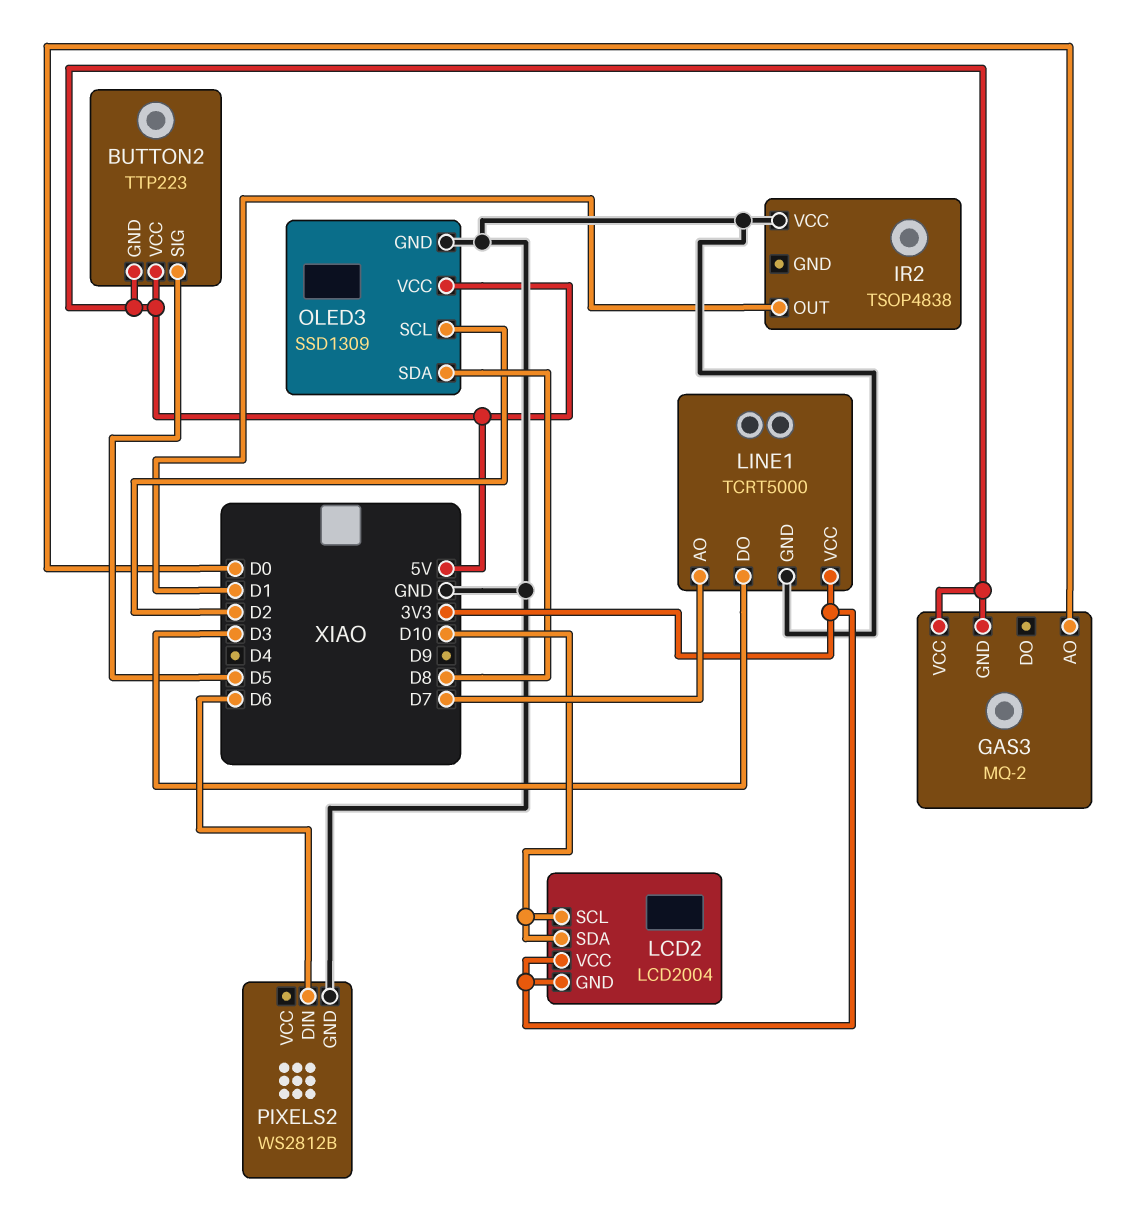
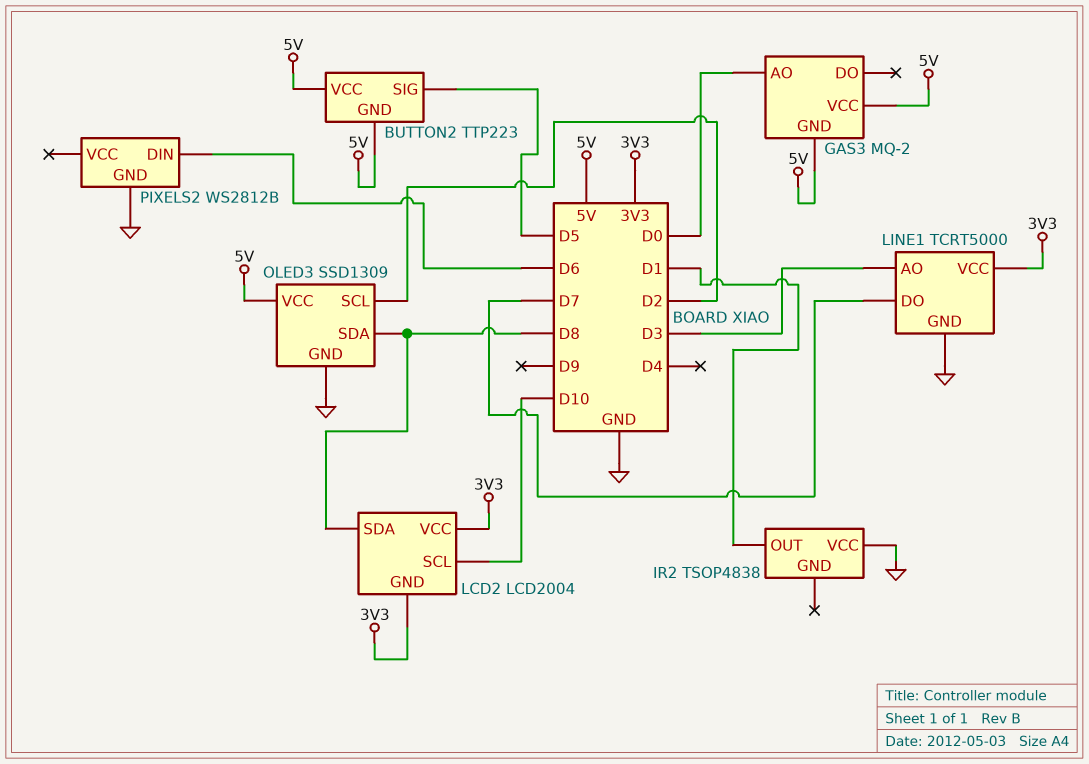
LCD2 pin SDA: D10 -> D8
LINE1 pin AO: D7 -> D3
LINE1 pin DO: D3 -> D7

